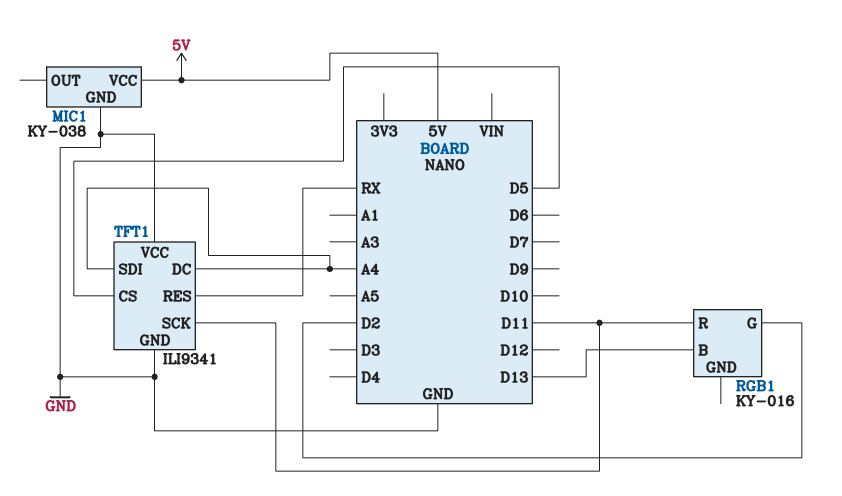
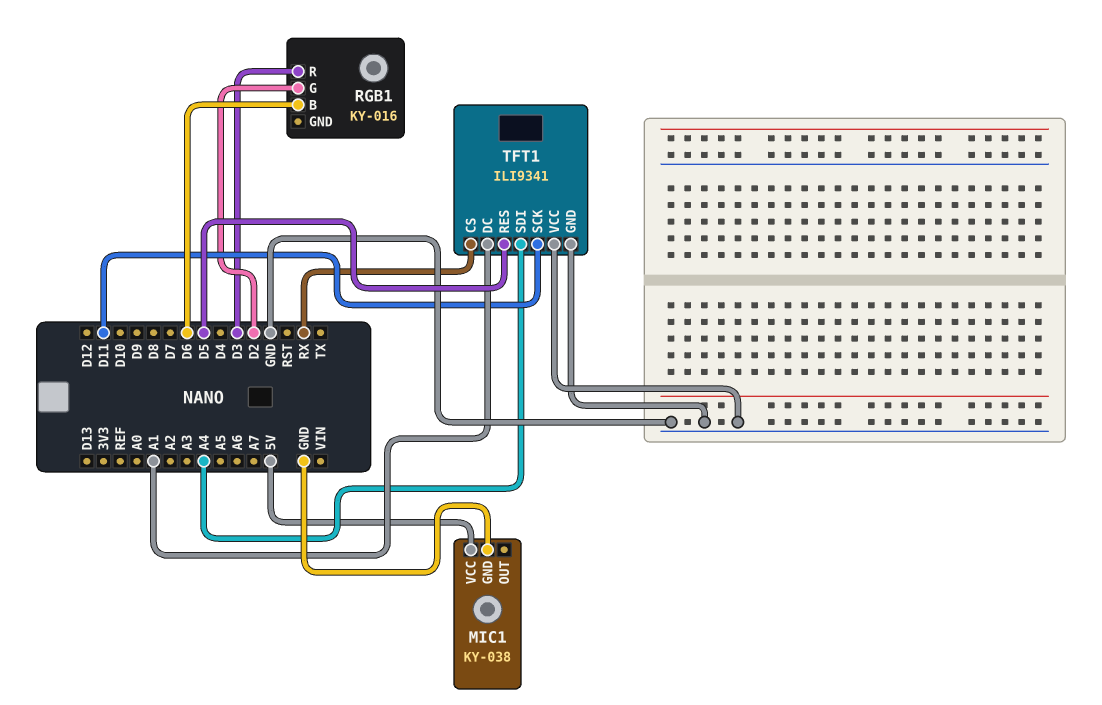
RGB1 pin B: D13 -> D6
RGB1 pin R: D11 -> D3
TFT1 pin CS: D5 -> RX
TFT1 pin DC: A4 -> A1
TFT1 pin RES: RX -> D5

